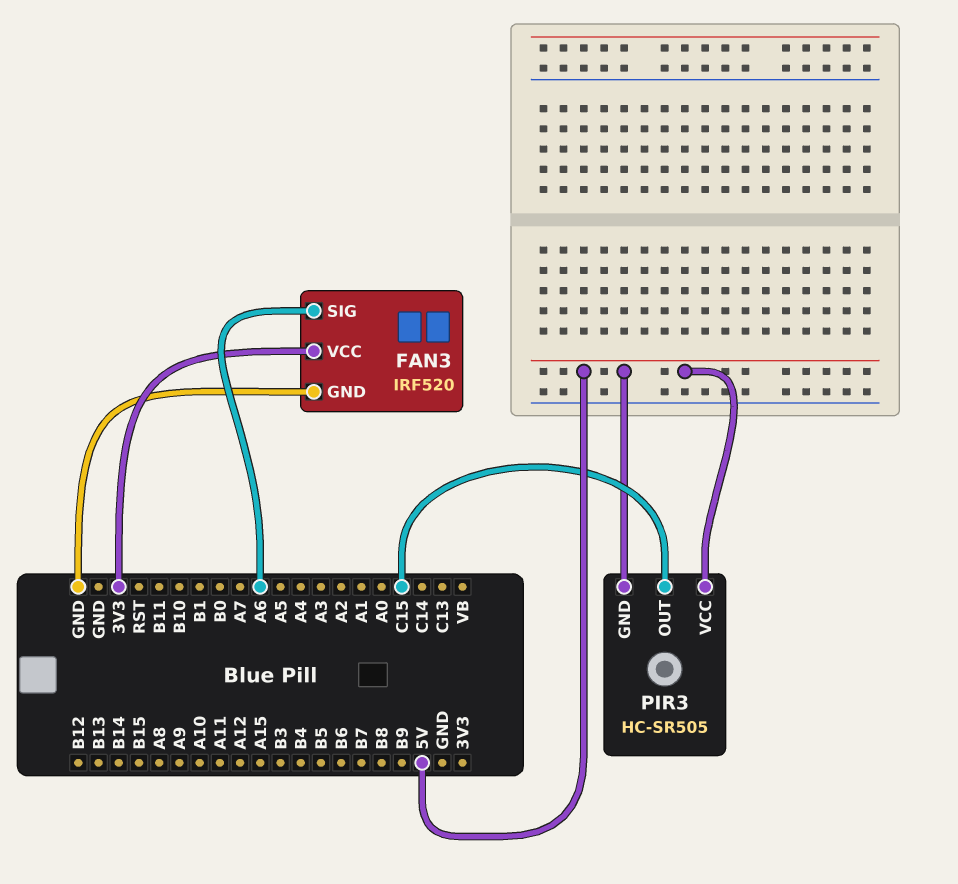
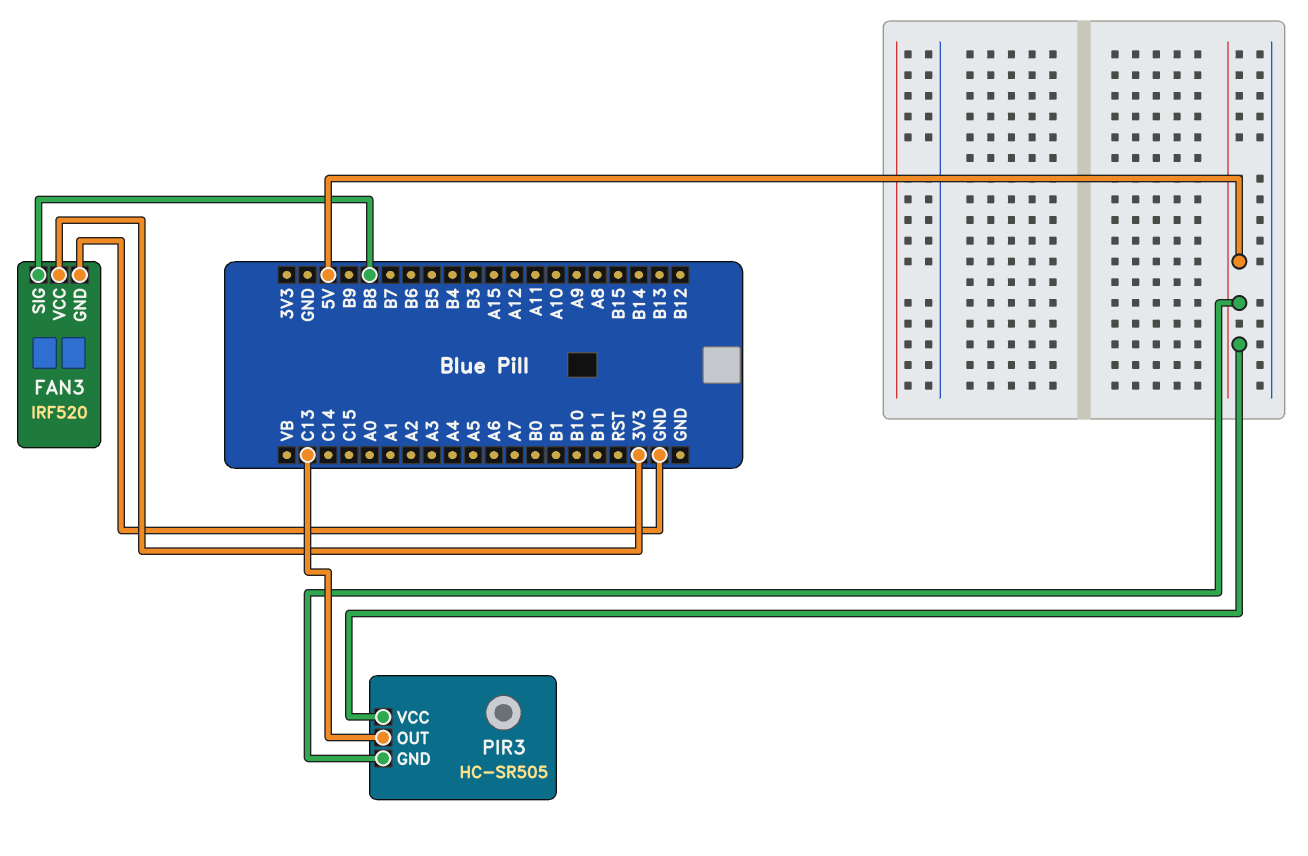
FAN3 pin SIG: A6 -> B8
PIR3 pin OUT: C15 -> C13

